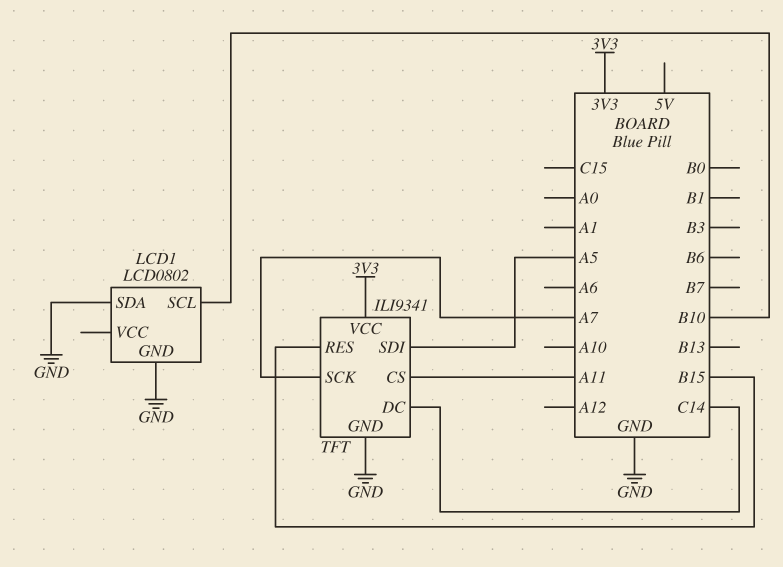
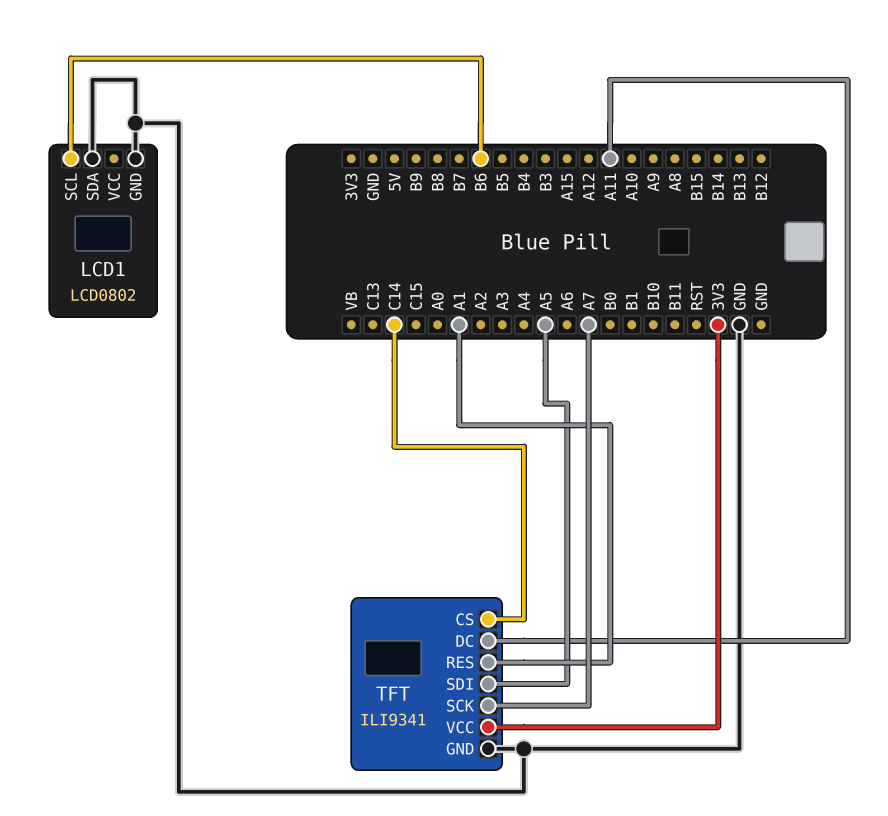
LCD1 pin SCL: B10 -> B6
TFT pin CS: A11 -> C14
TFT pin DC: C14 -> A11
TFT pin RES: B15 -> A1

